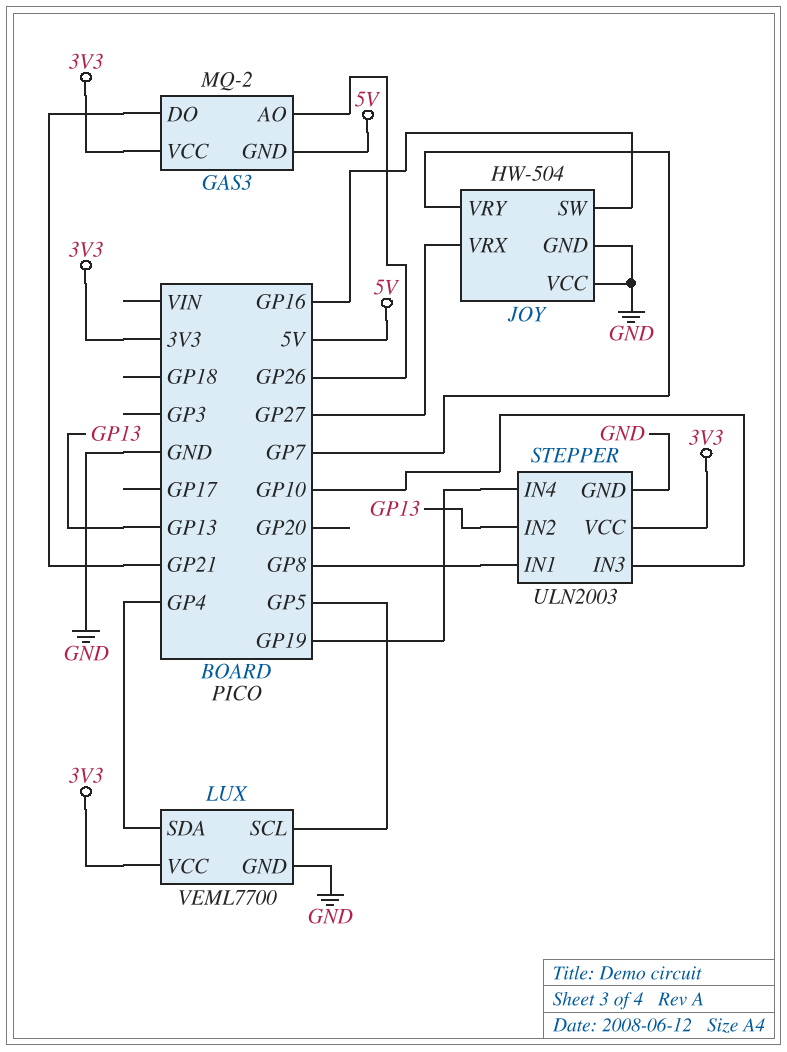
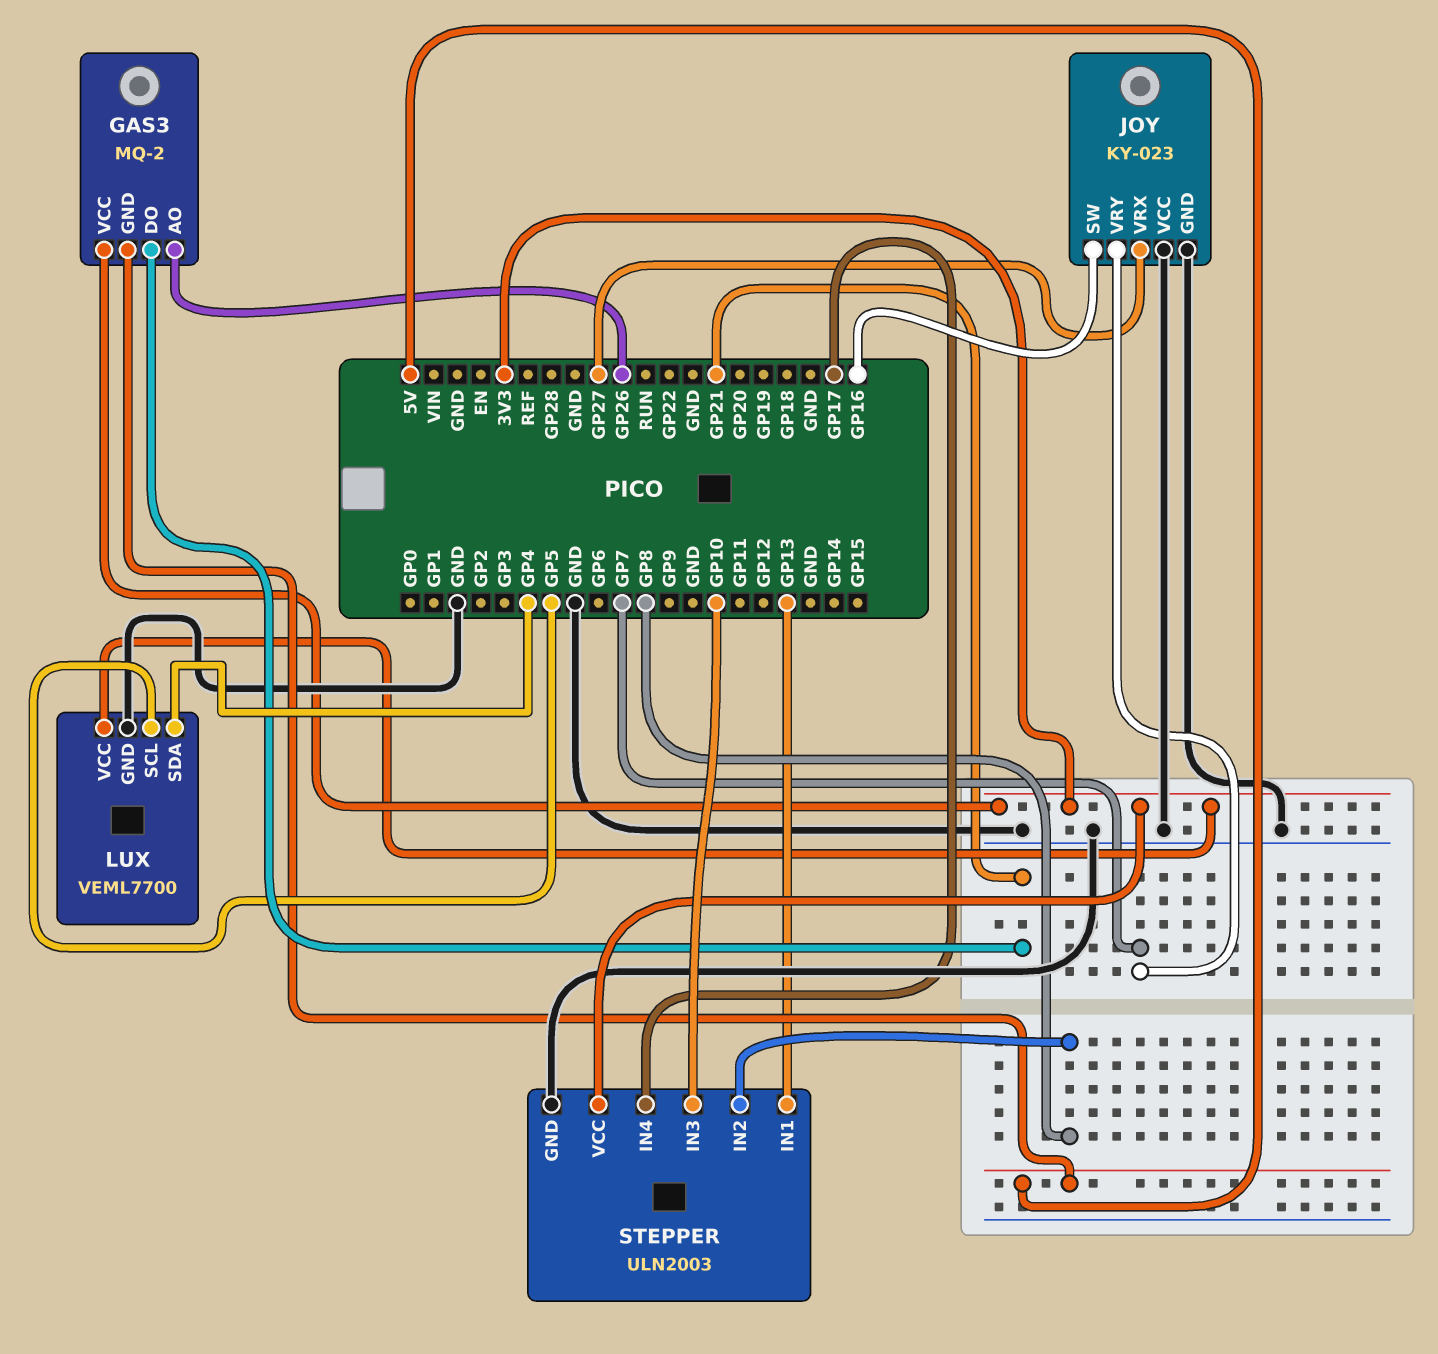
JOY: HW-504 -> KY-023
STEPPER pin IN1: GP8 -> GP13
STEPPER pin IN2: GP13 -> GP8
STEPPER pin IN4: GP19 -> GP17

